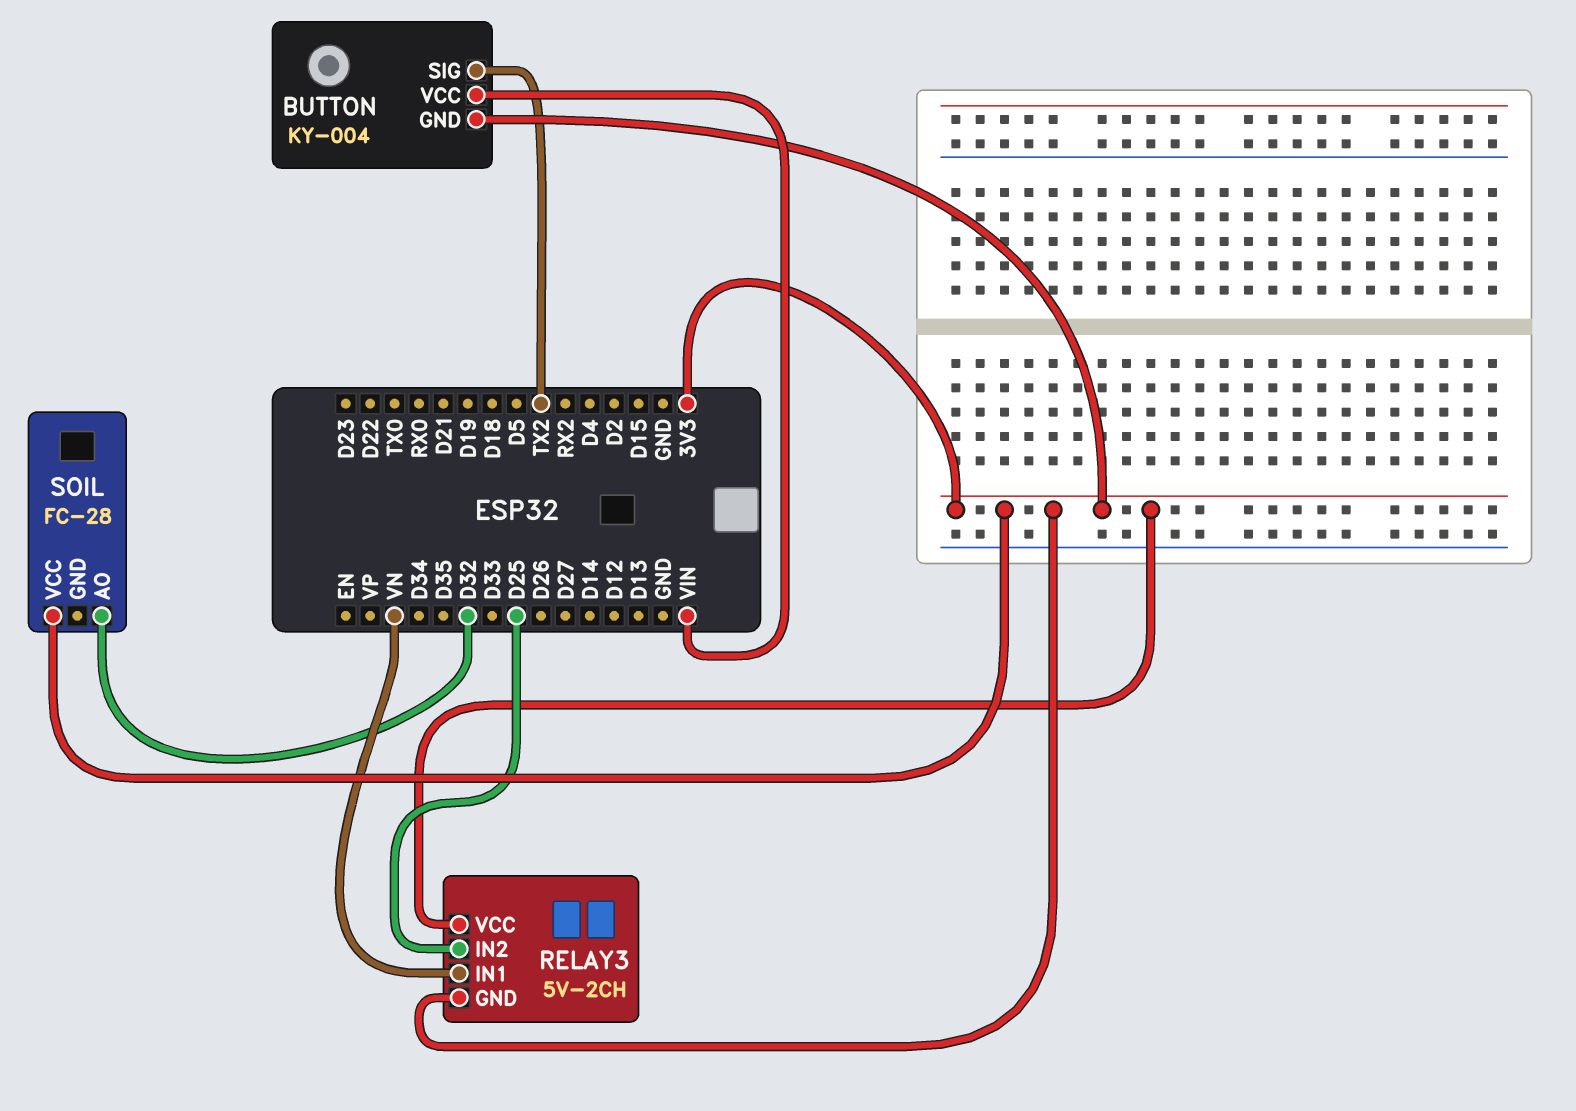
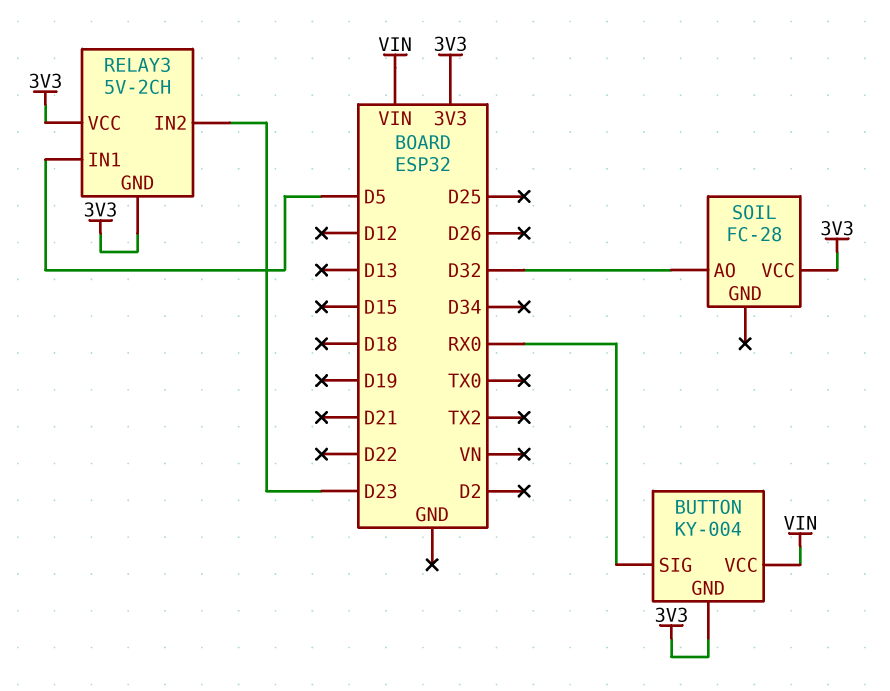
BUTTON pin SIG: TX2 -> RX0
RELAY3 pin IN1: VN -> D5
RELAY3 pin IN2: D25 -> D23

